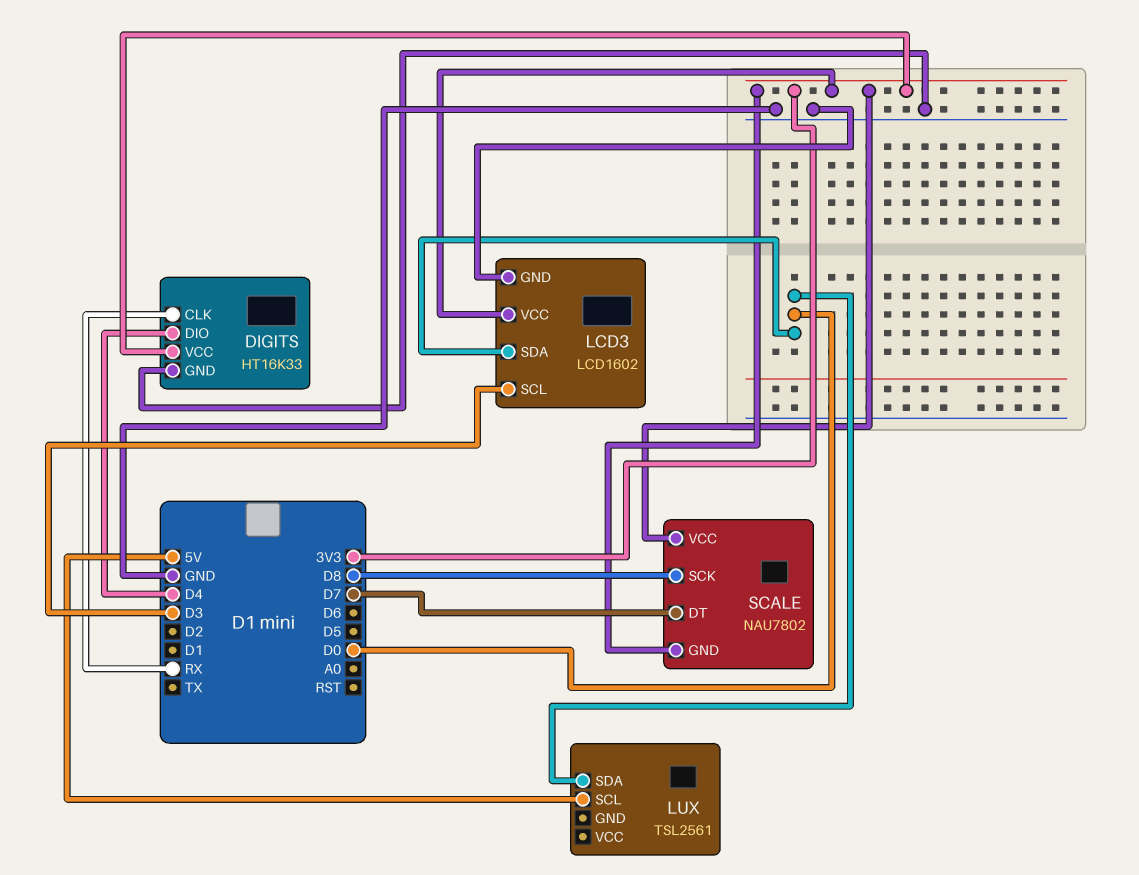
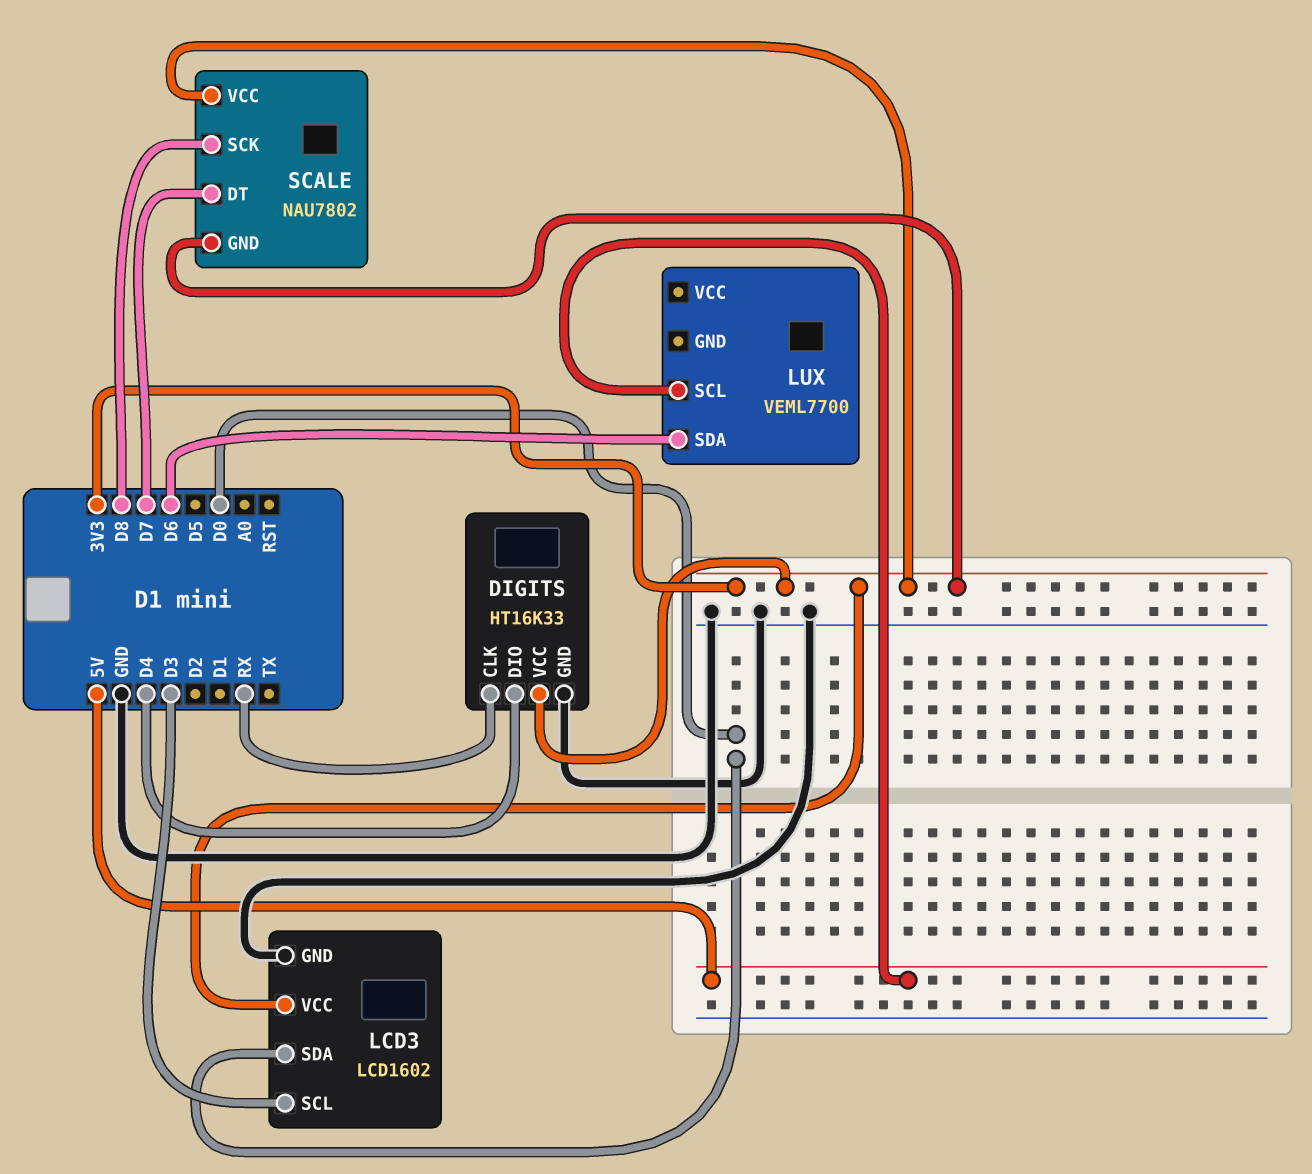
LUX: TSL2561 -> VEML7700
LUX pin SDA: D0 -> D6

